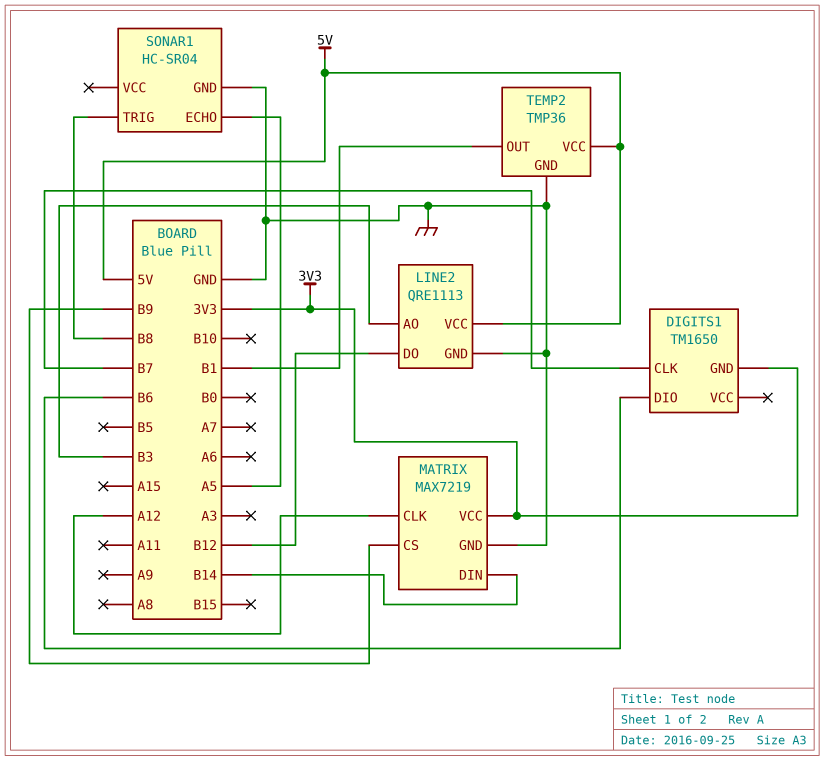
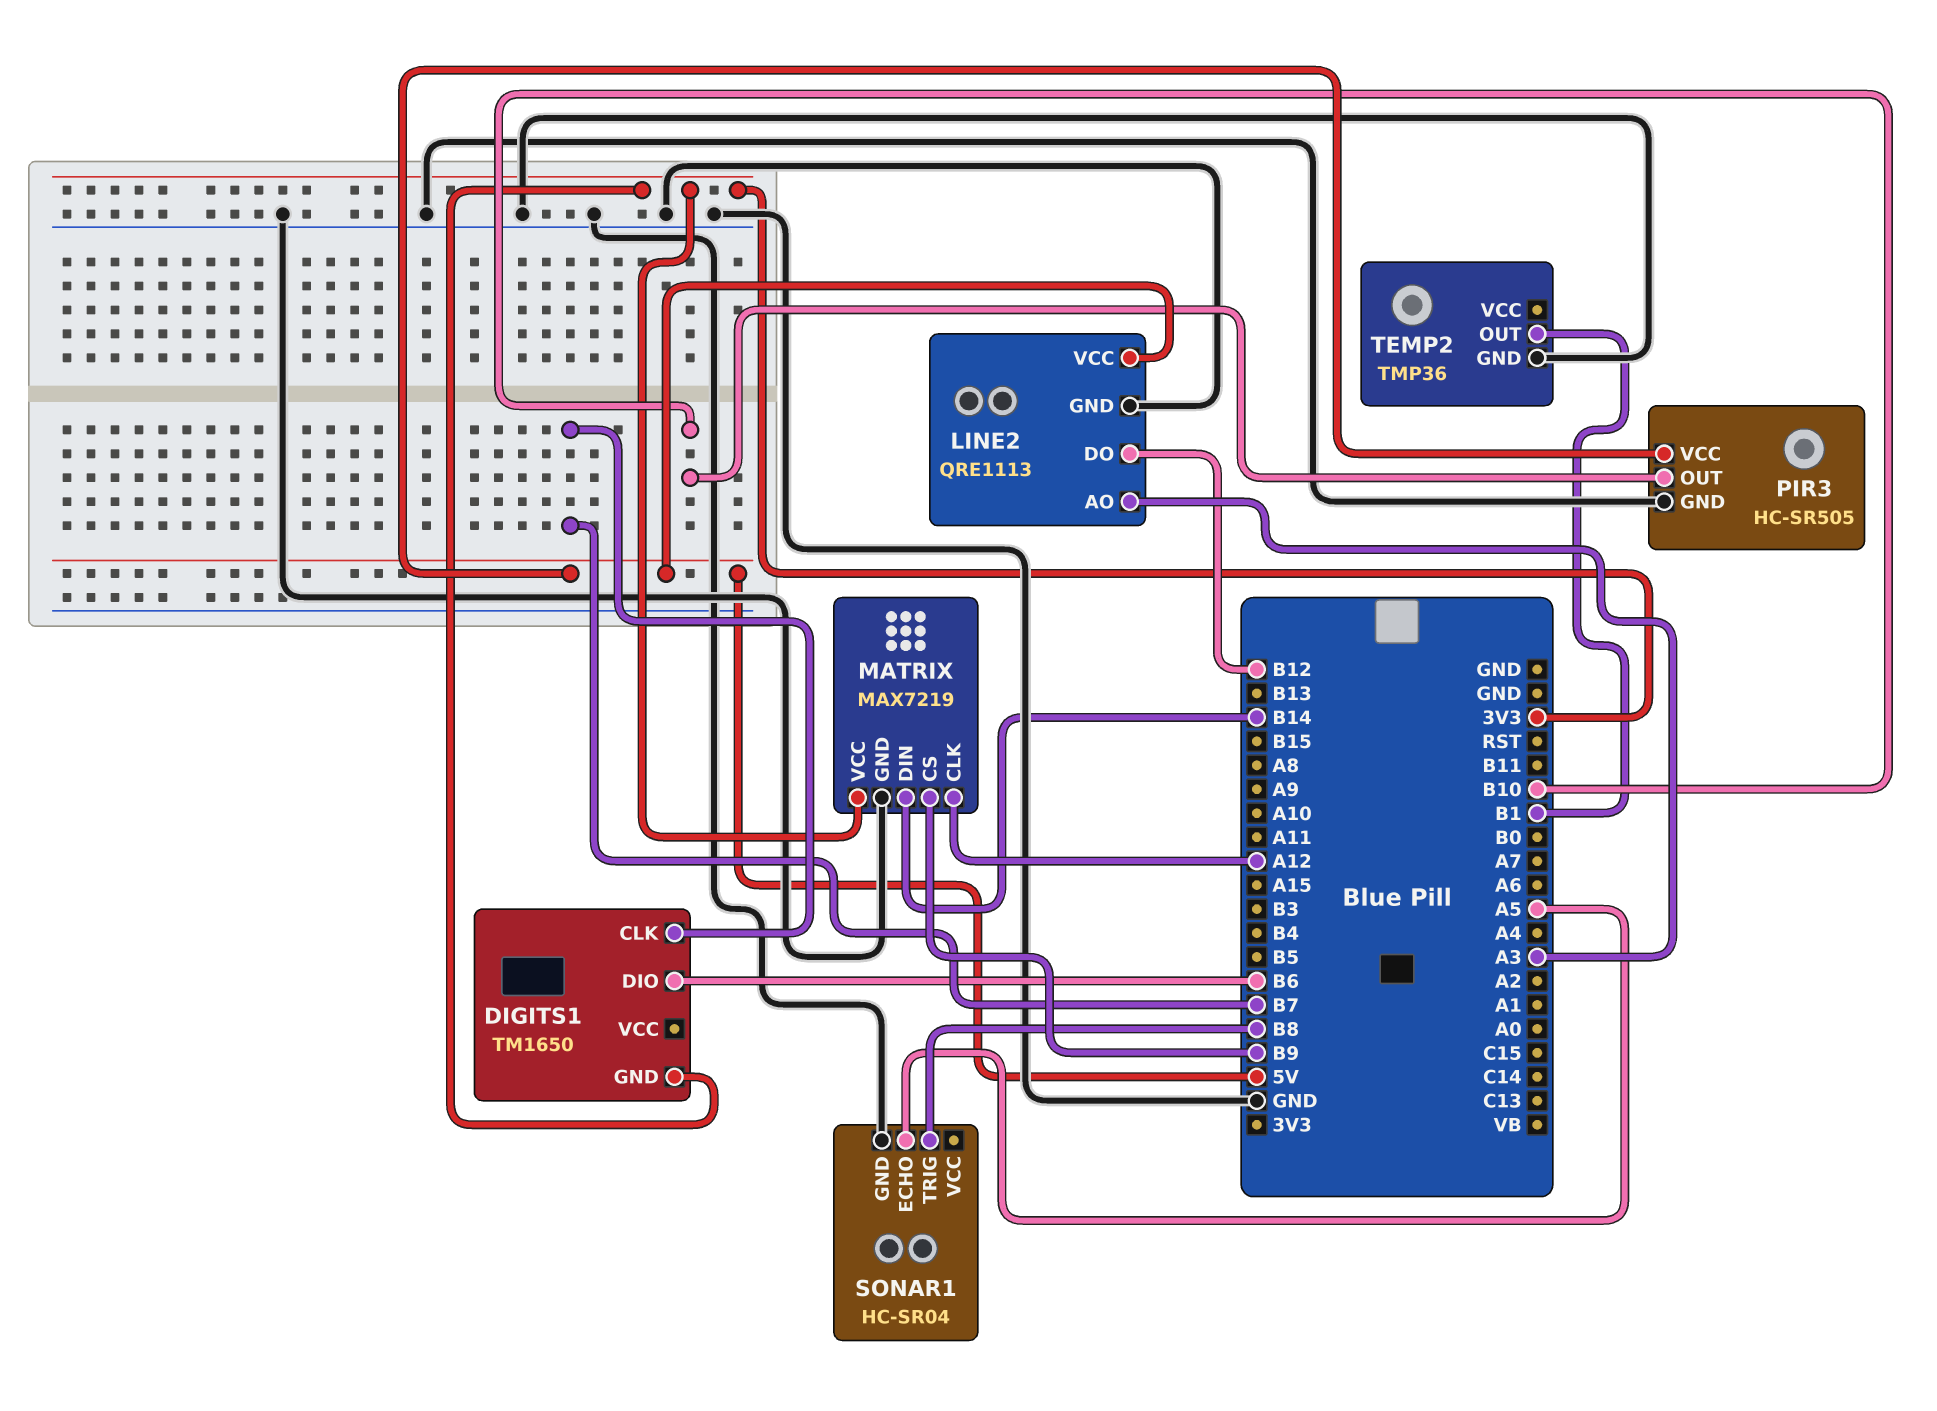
LINE2 pin AO: B3 -> A3
PIR3: none -> HC-SR505
PIR3 pin GND: none -> GND
PIR3 pin OUT: none -> B10
PIR3 pin VCC: none -> 5V
TEMP2 pin VCC: 5V -> none

